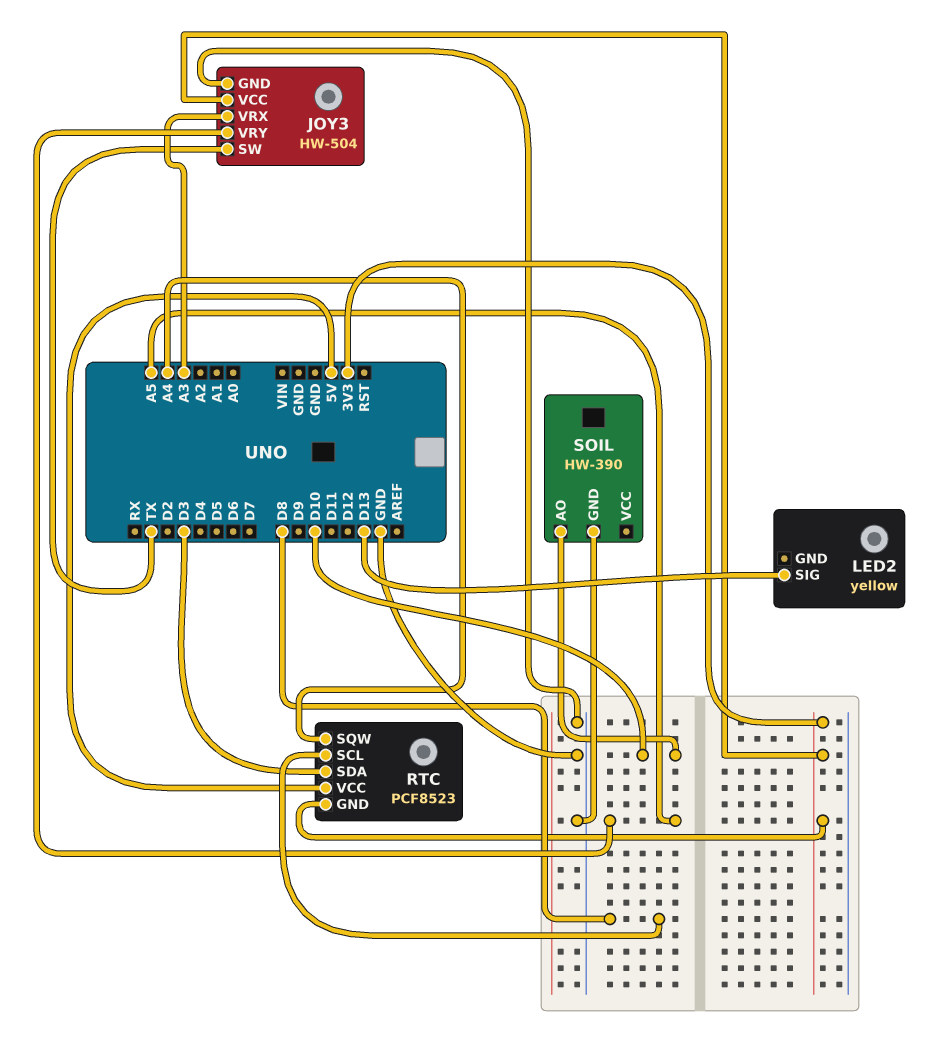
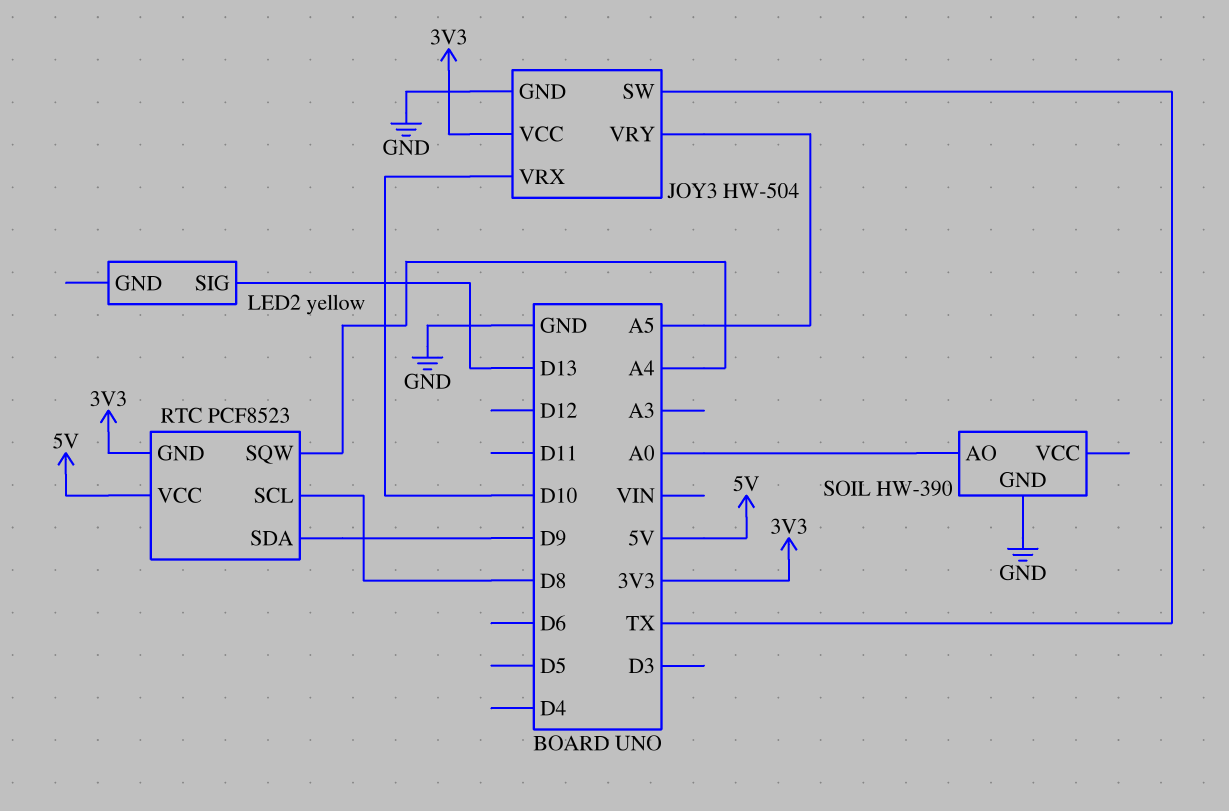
JOY3 pin VRX: A3 -> D10
RTC pin SDA: D3 -> D9
SOIL pin AO: D10 -> A0

